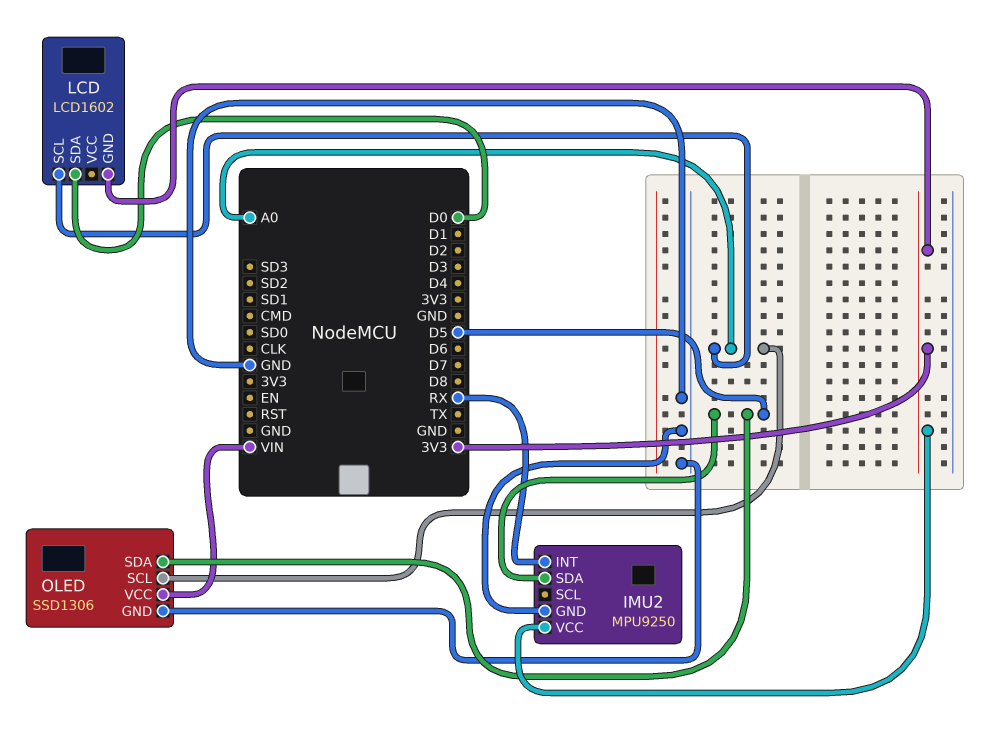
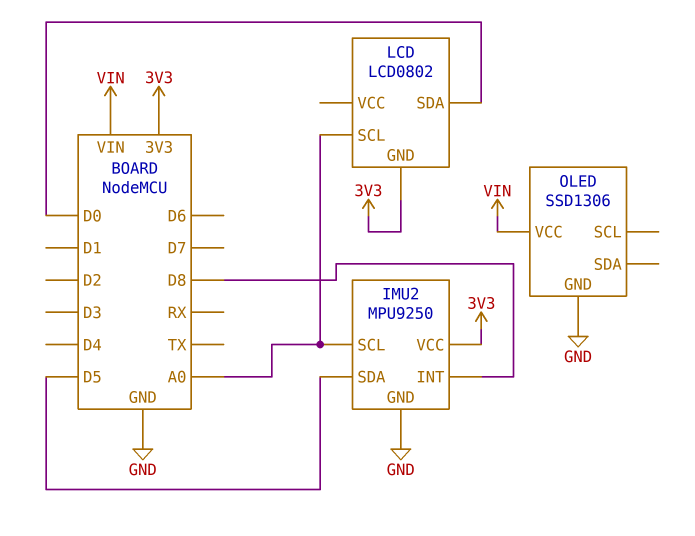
IMU2 pin INT: RX -> D8
IMU2 pin SCL: none -> A0
LCD: LCD1602 -> LCD0802
OLED pin SCL: A0 -> none
OLED pin SDA: D5 -> none

